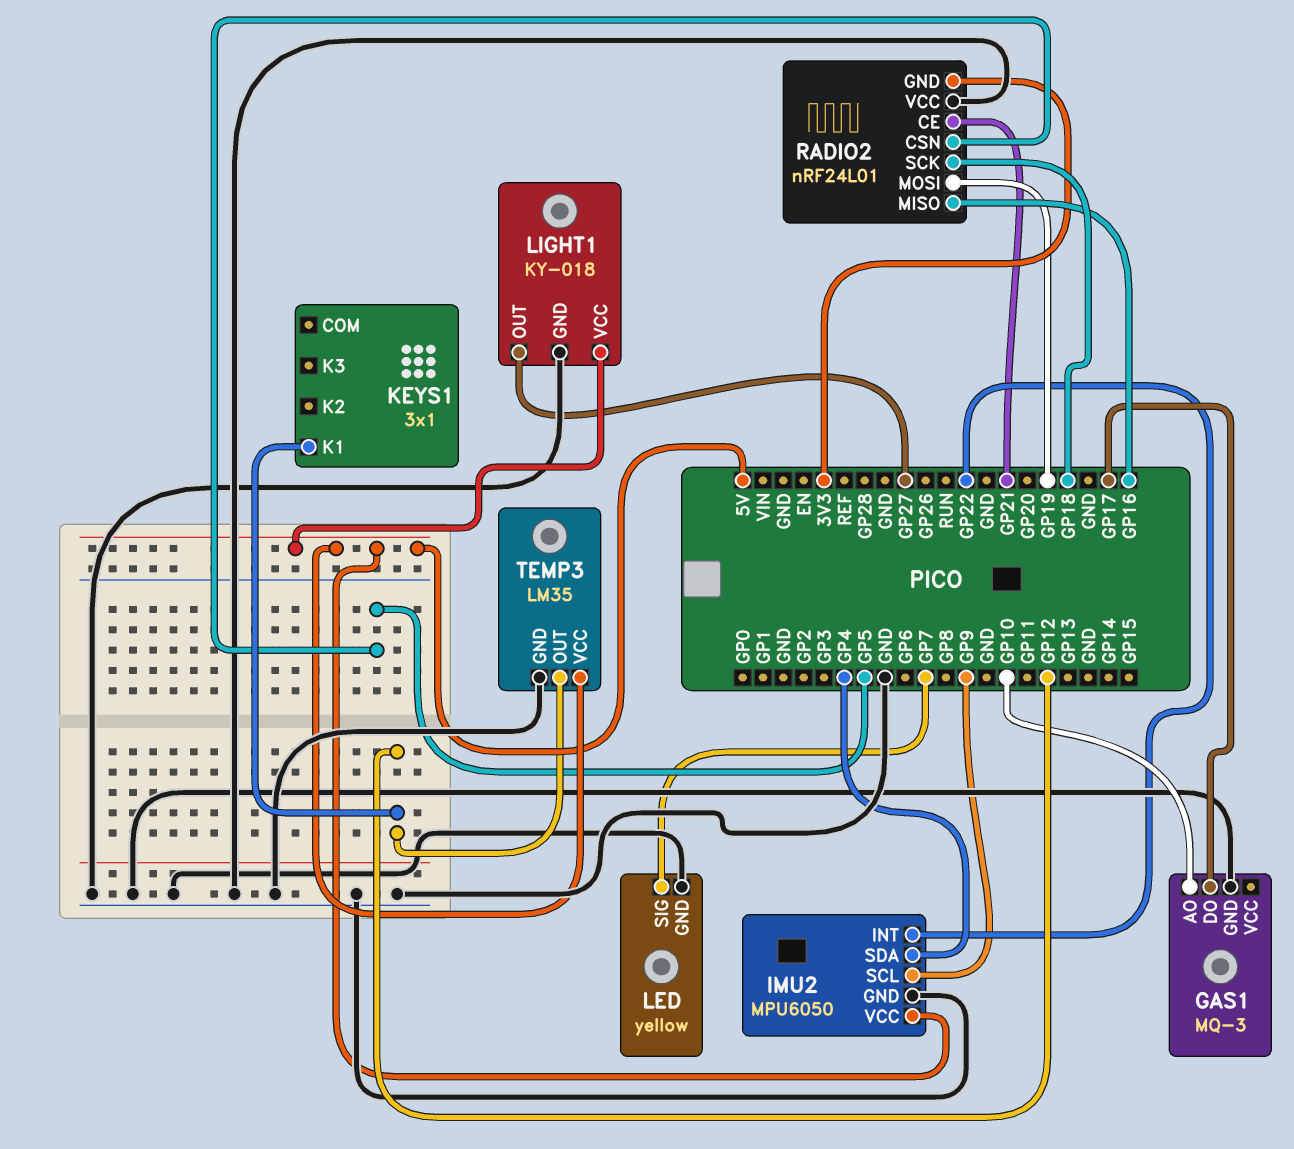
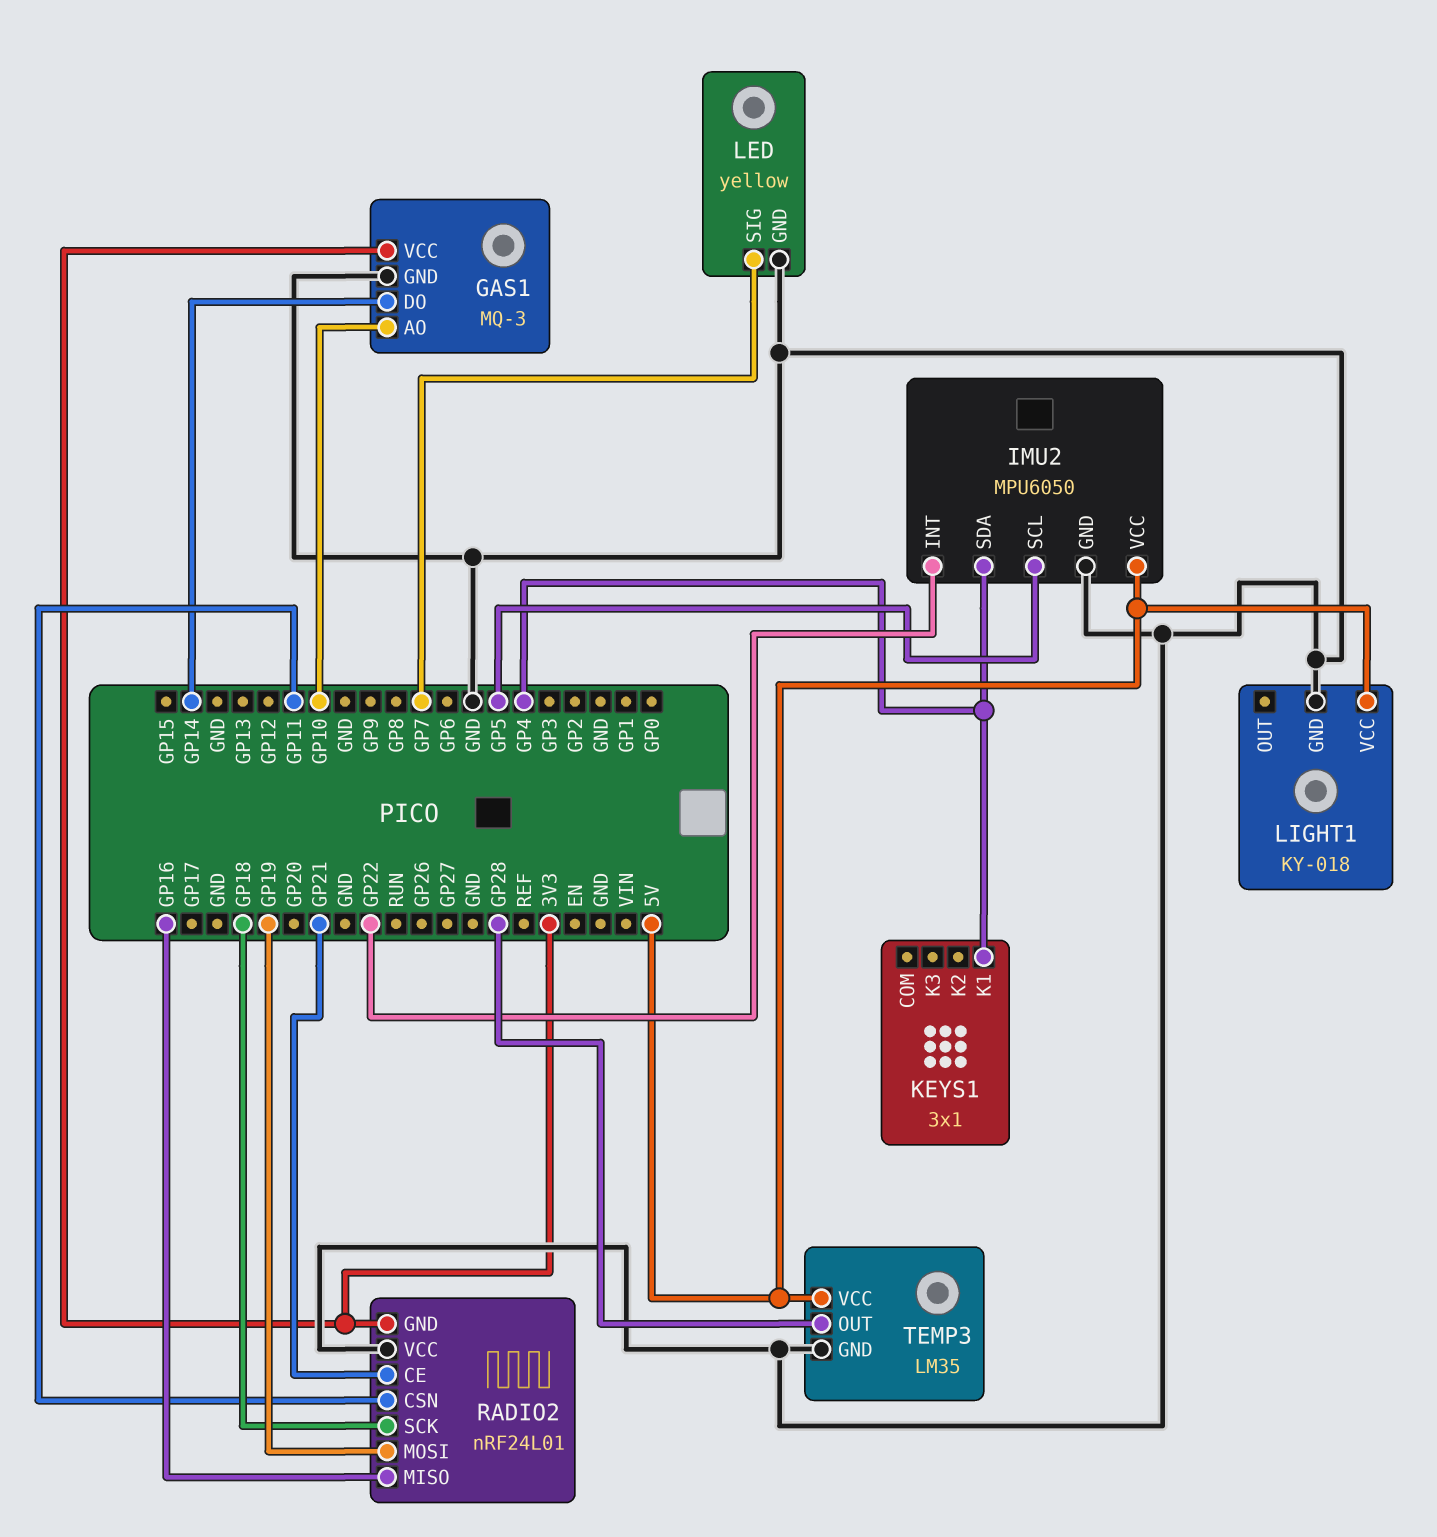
GAS1 pin DO: GP17 -> GP14
GAS1 pin VCC: none -> 3V3
IMU2 pin SCL: GP9 -> GP5
KEYS1 pin K1: GP12 -> GP4
LIGHT1 pin OUT: GP27 -> none
RADIO2 pin CSN: GP5 -> GP11
TEMP3 pin OUT: GP12 -> GP28

